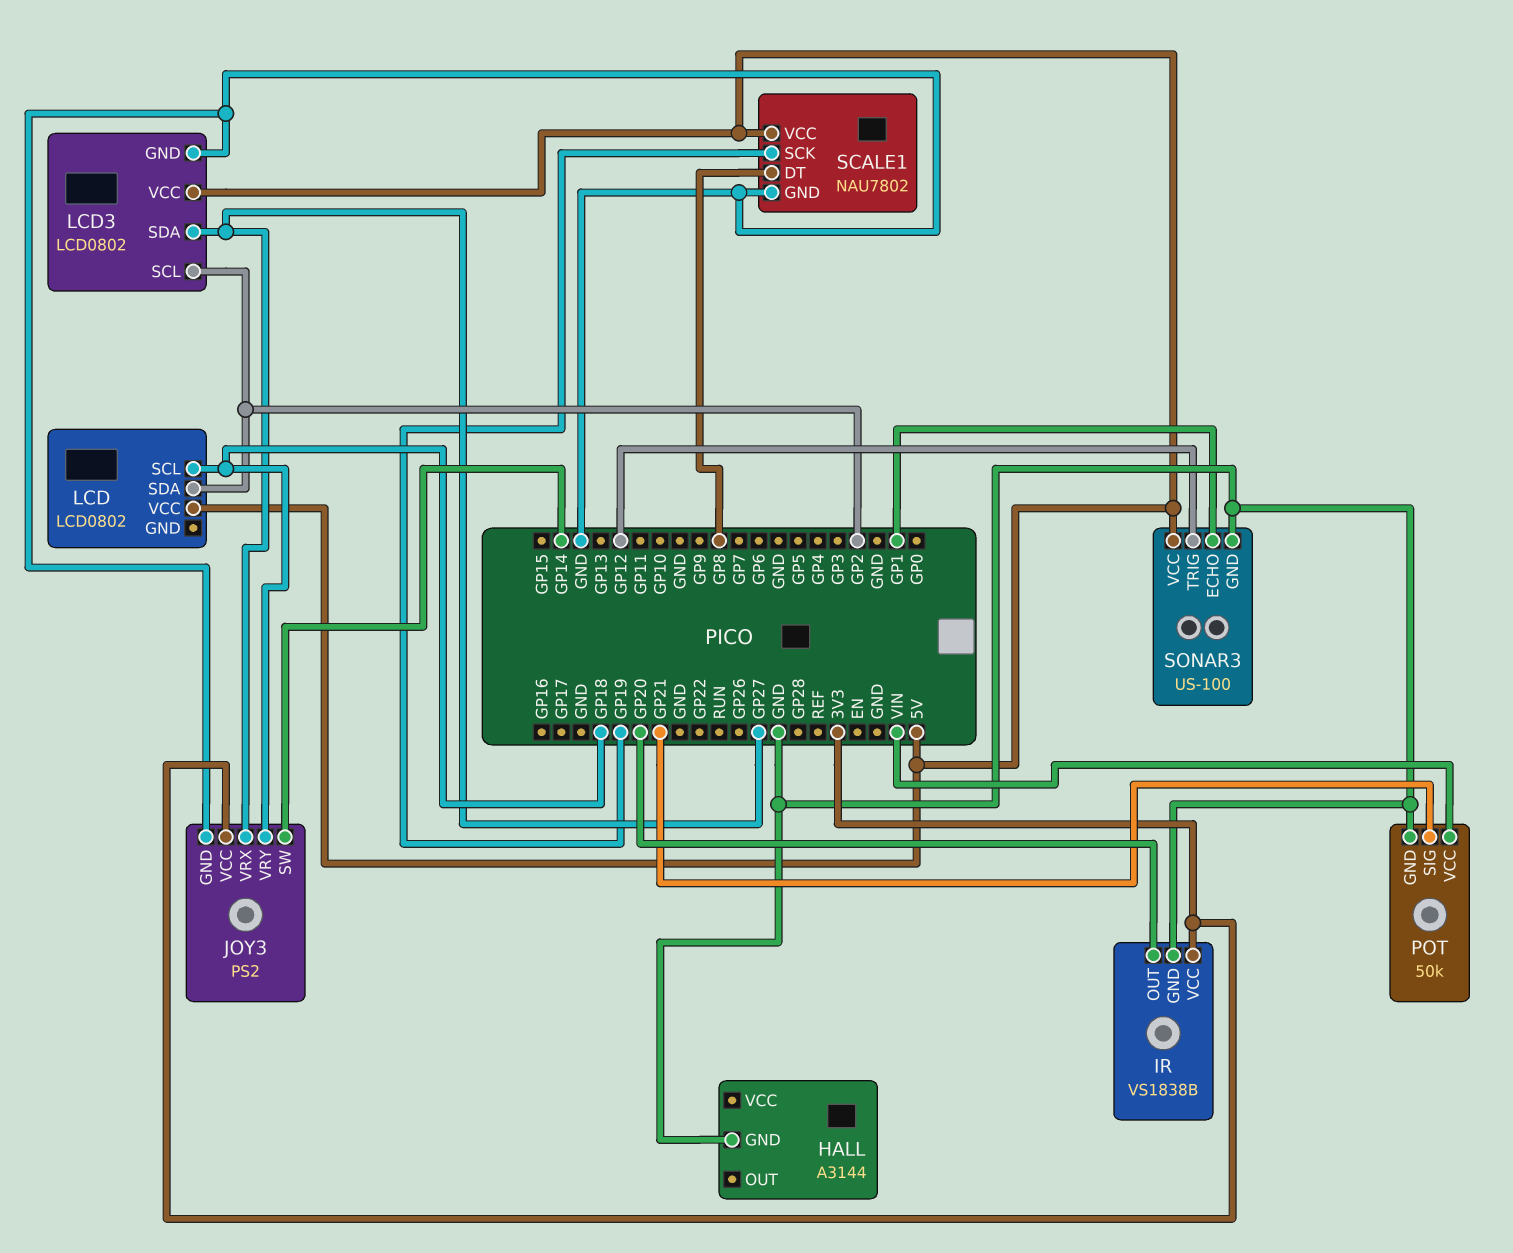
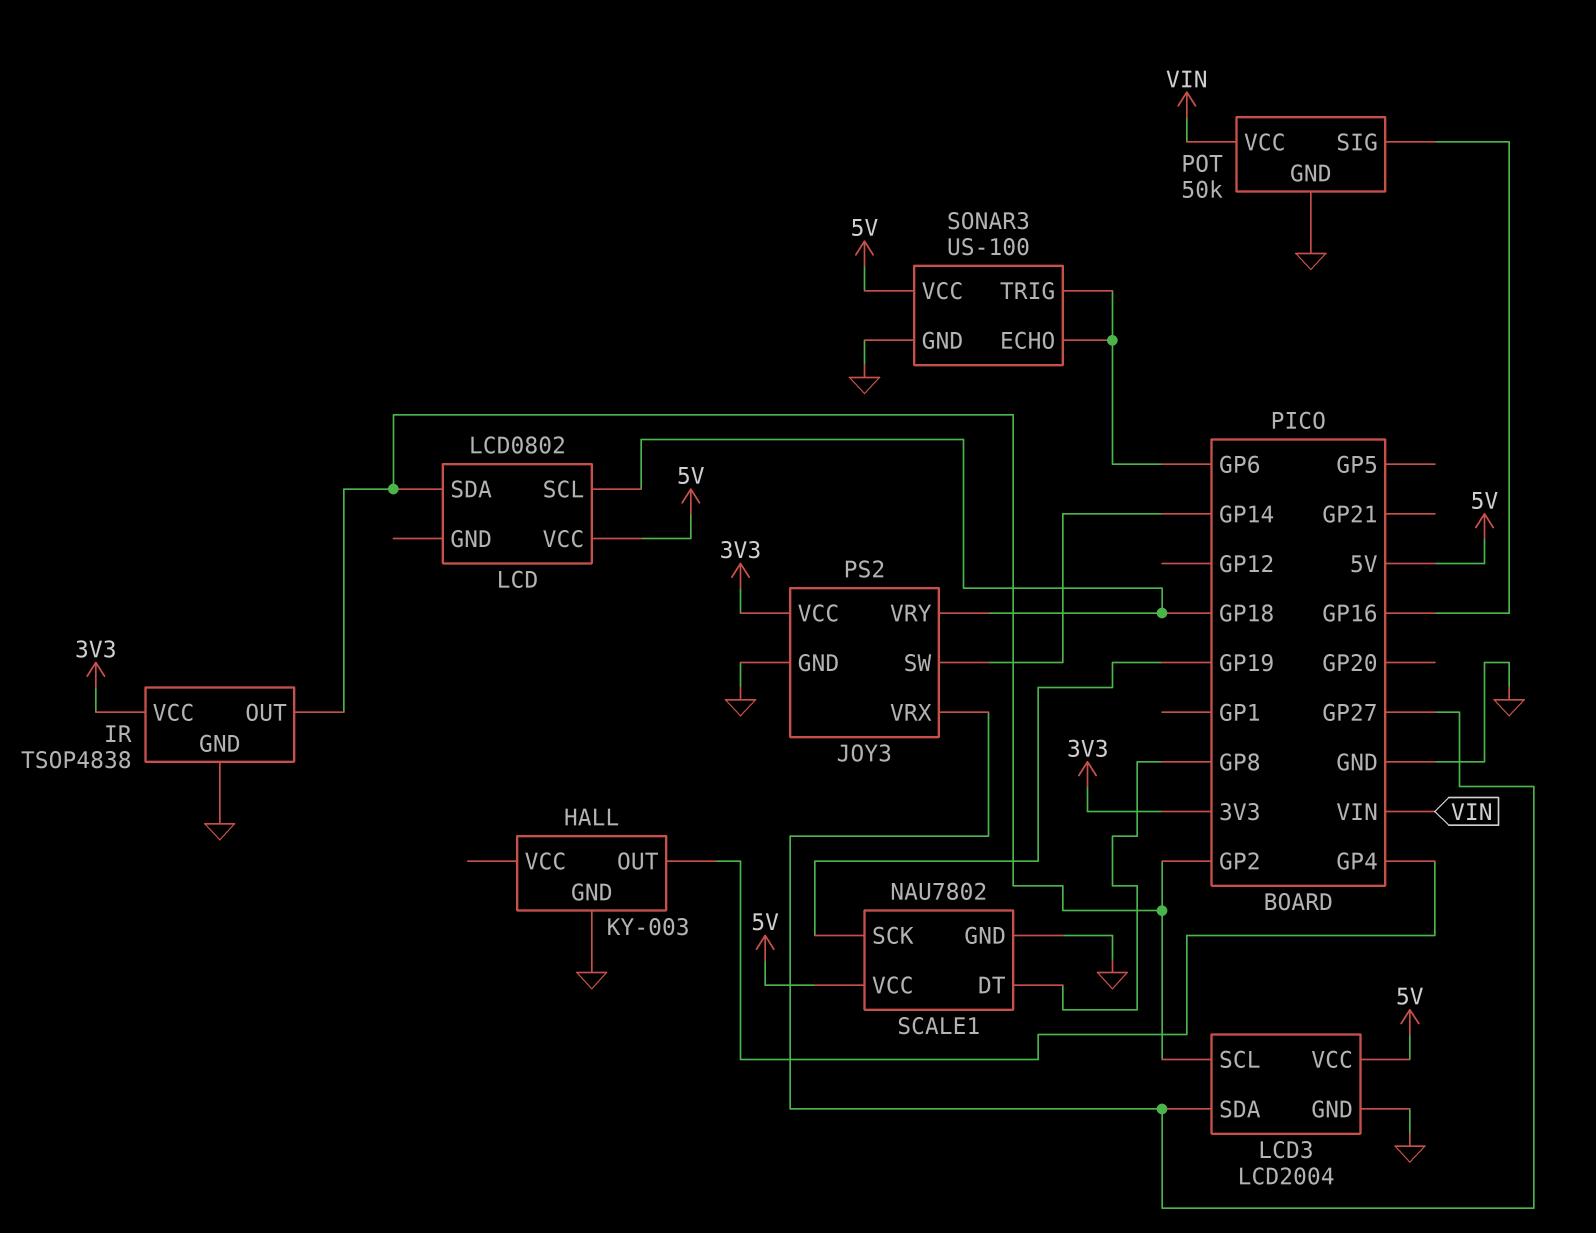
HALL: A3144 -> KY-003
HALL pin OUT: none -> GP4
IR: VS1838B -> TSOP4838
IR pin OUT: GP20 -> GP2
LCD3: LCD0802 -> LCD2004
POT pin SIG: GP21 -> GP16
SONAR3 pin ECHO: GP1 -> GP6
SONAR3 pin TRIG: GP12 -> GP6

